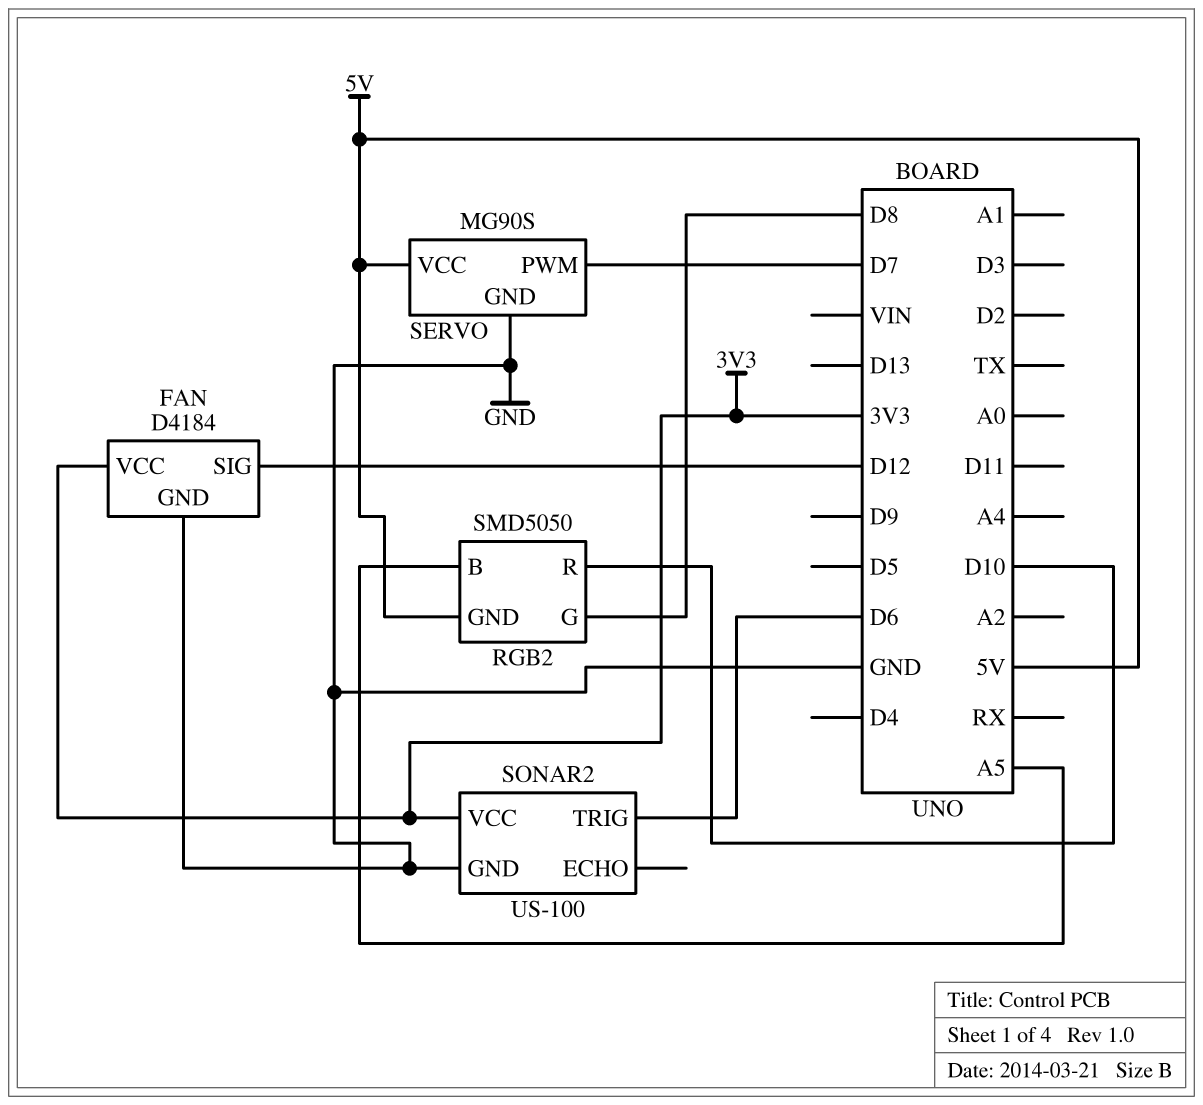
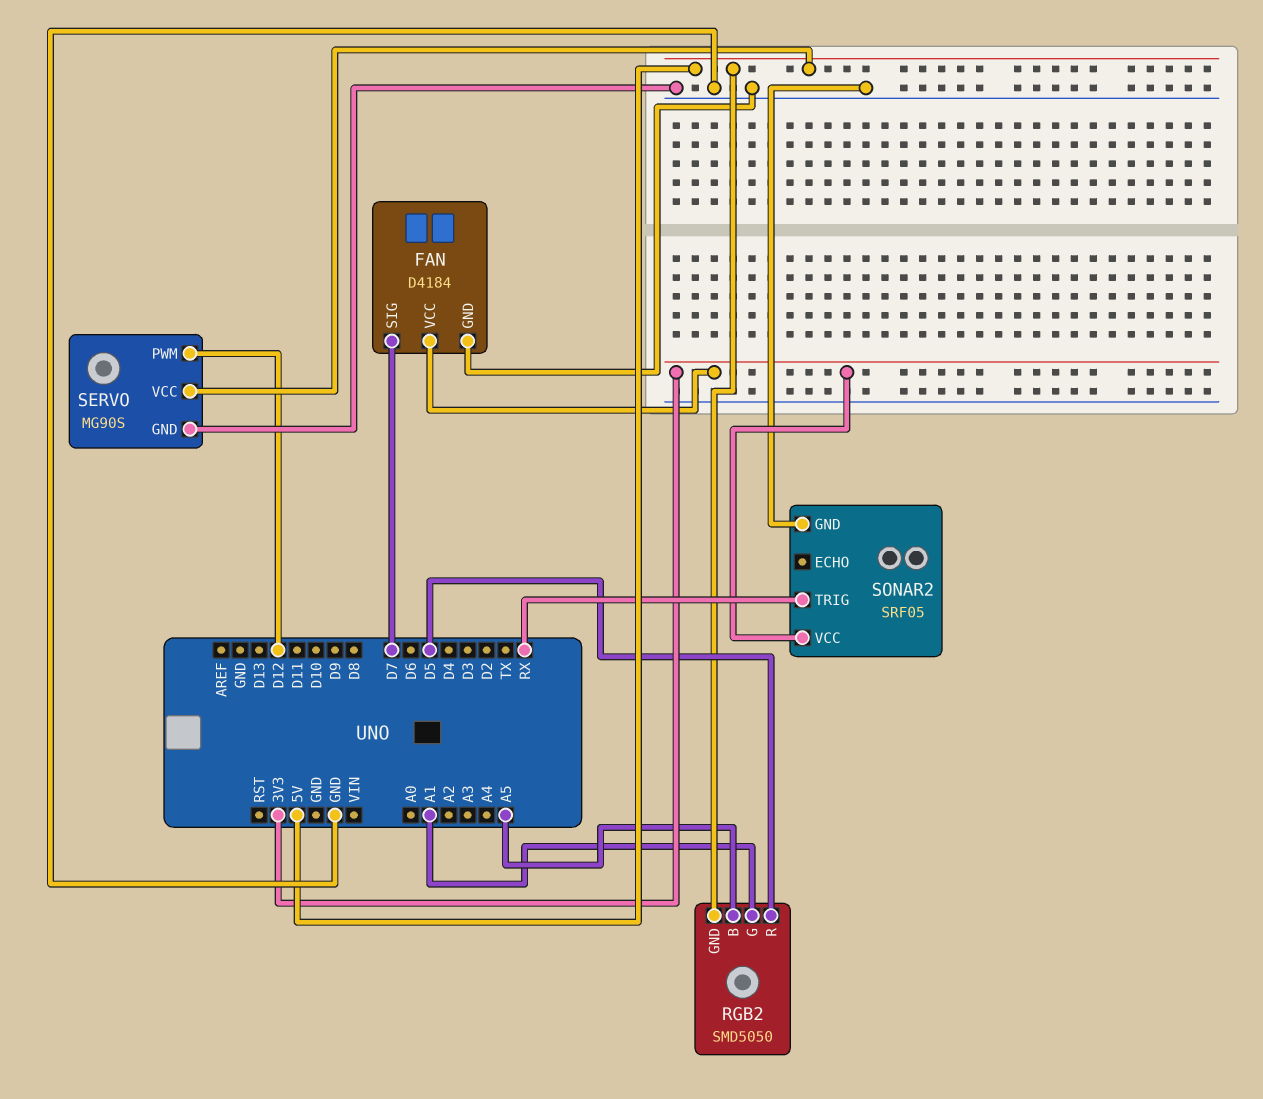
FAN pin SIG: D12 -> D7
RGB2 pin G: D8 -> A1
RGB2 pin R: D10 -> D5
SERVO pin PWM: D7 -> D12
SONAR2: US-100 -> SRF05
SONAR2 pin TRIG: D6 -> RX

